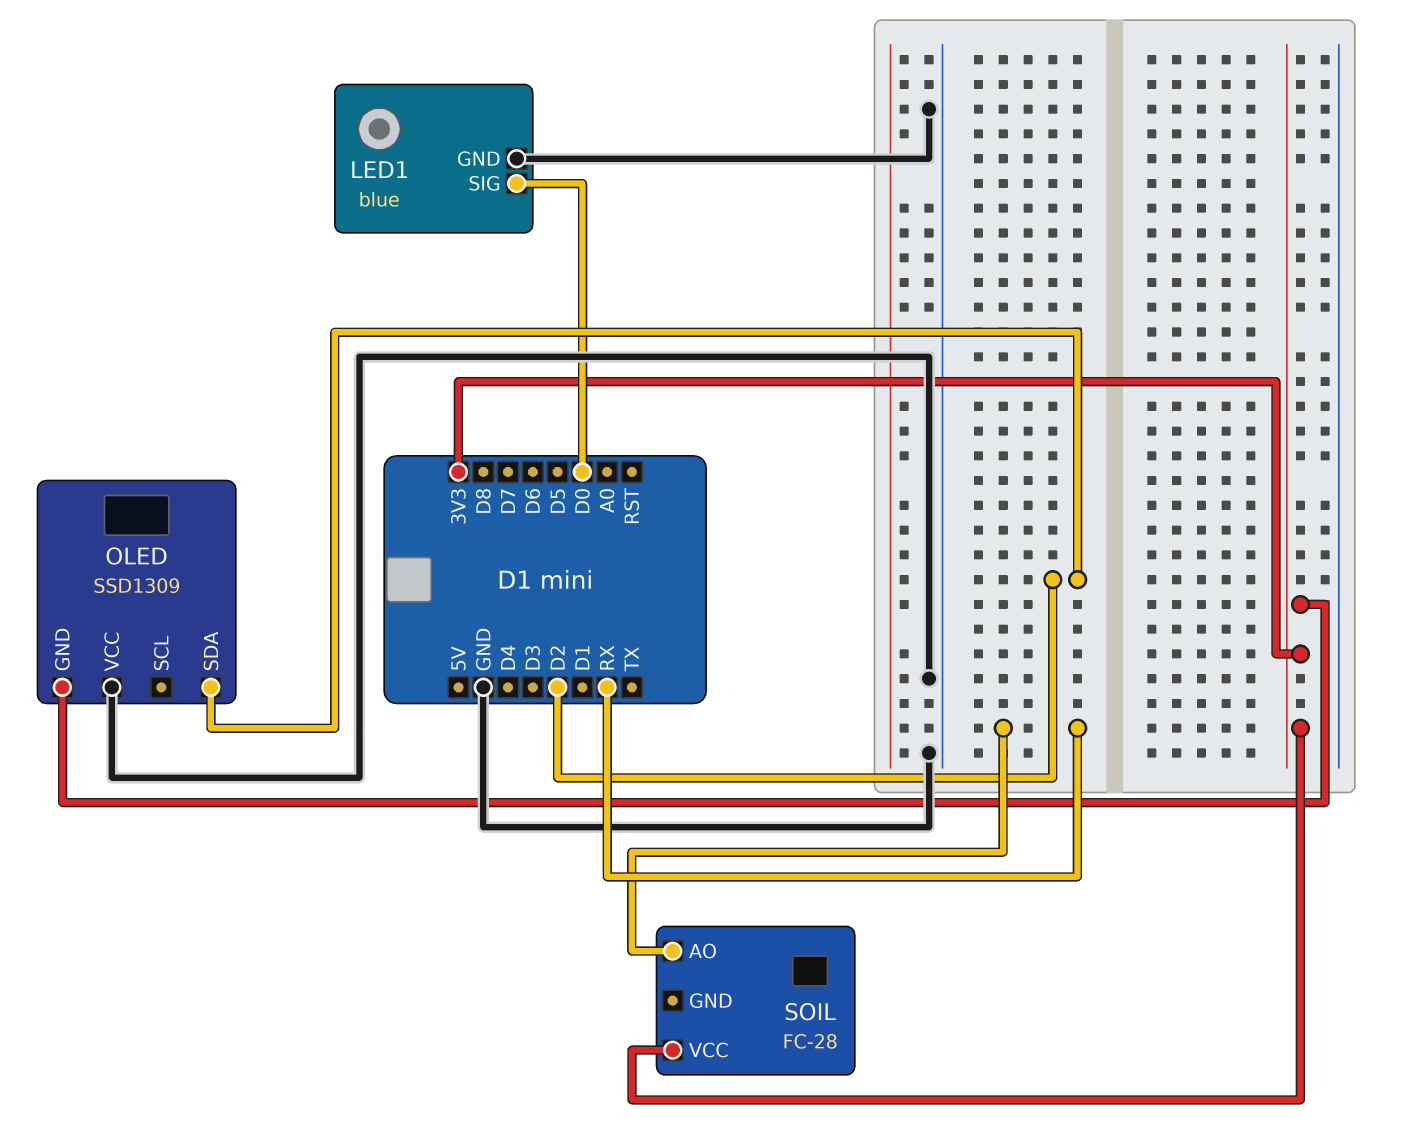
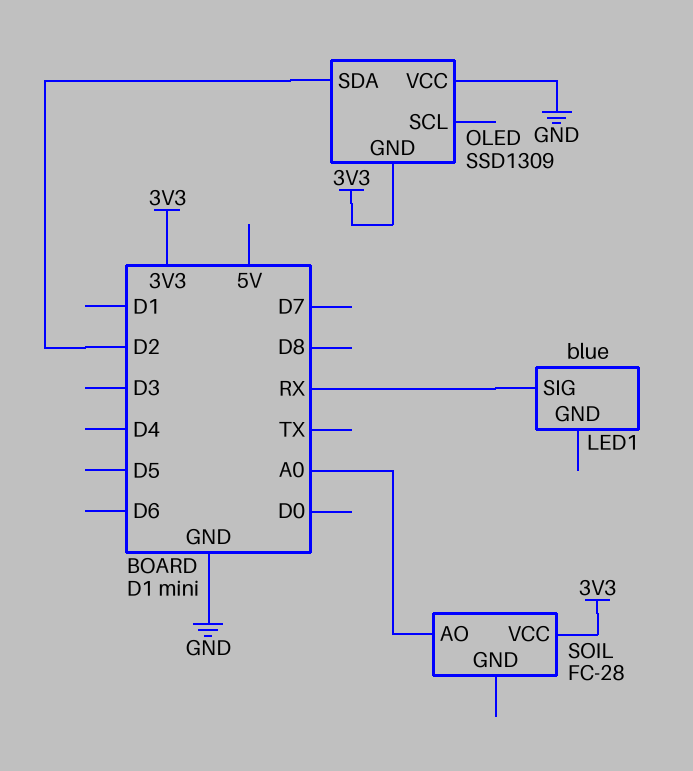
LED1 pin GND: GND -> none
LED1 pin SIG: D0 -> RX
SOIL pin AO: RX -> A0

